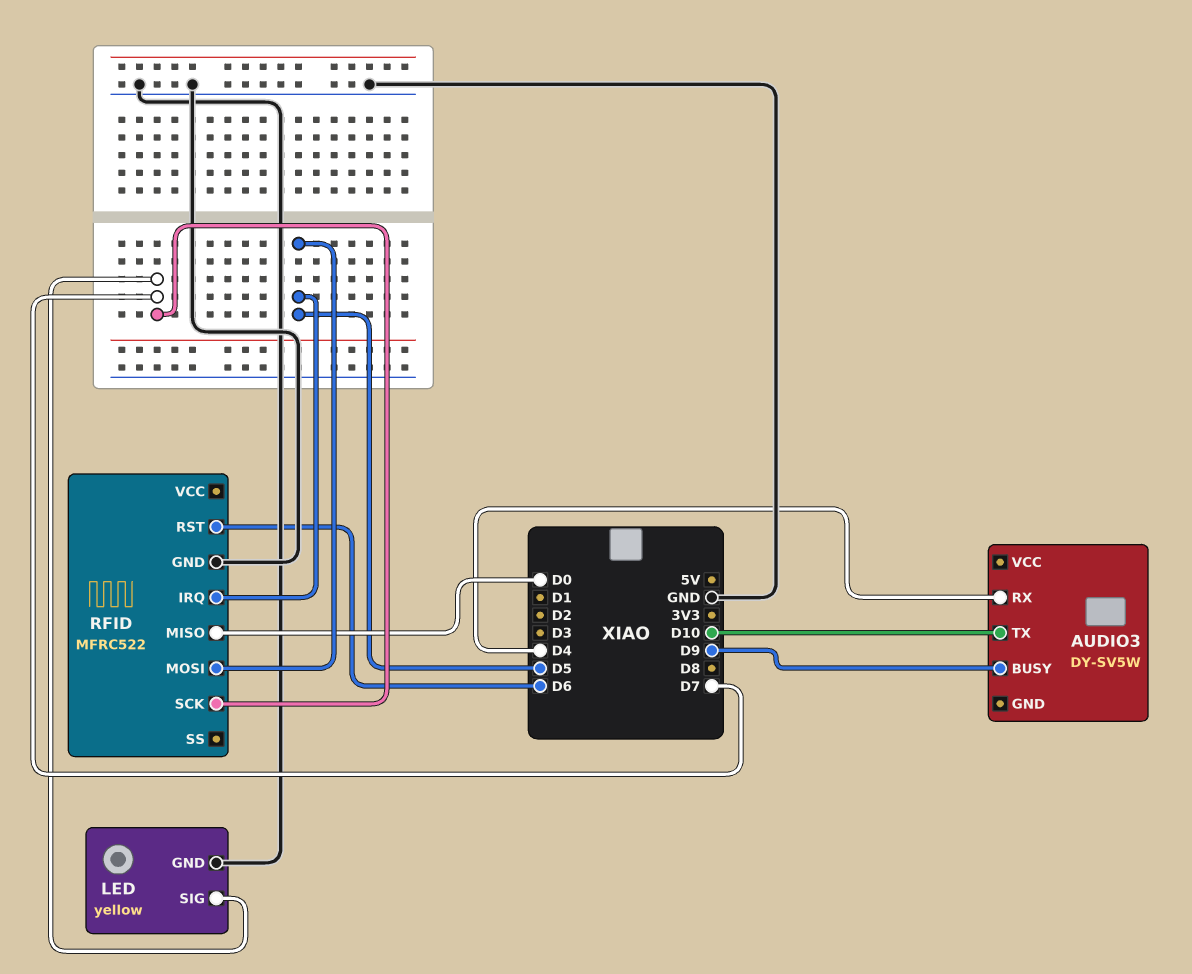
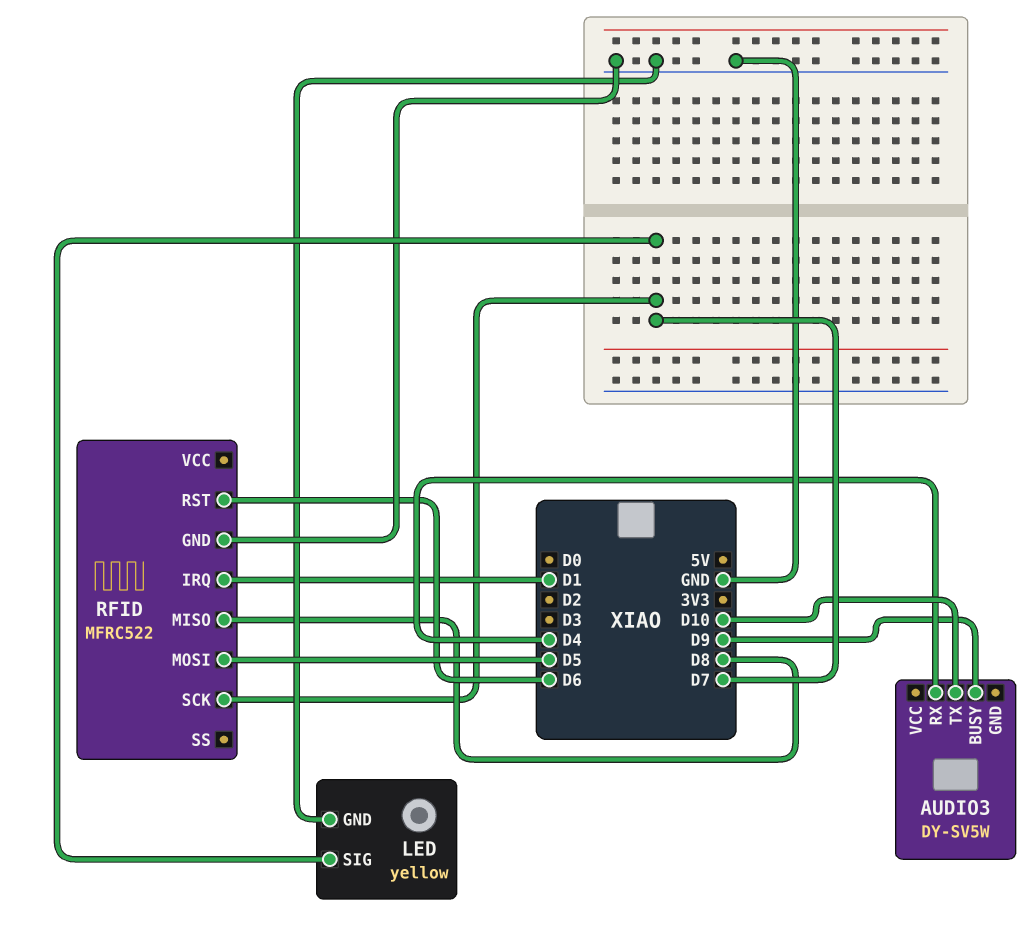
RFID pin IRQ: D5 -> D1
RFID pin MISO: D0 -> D8

